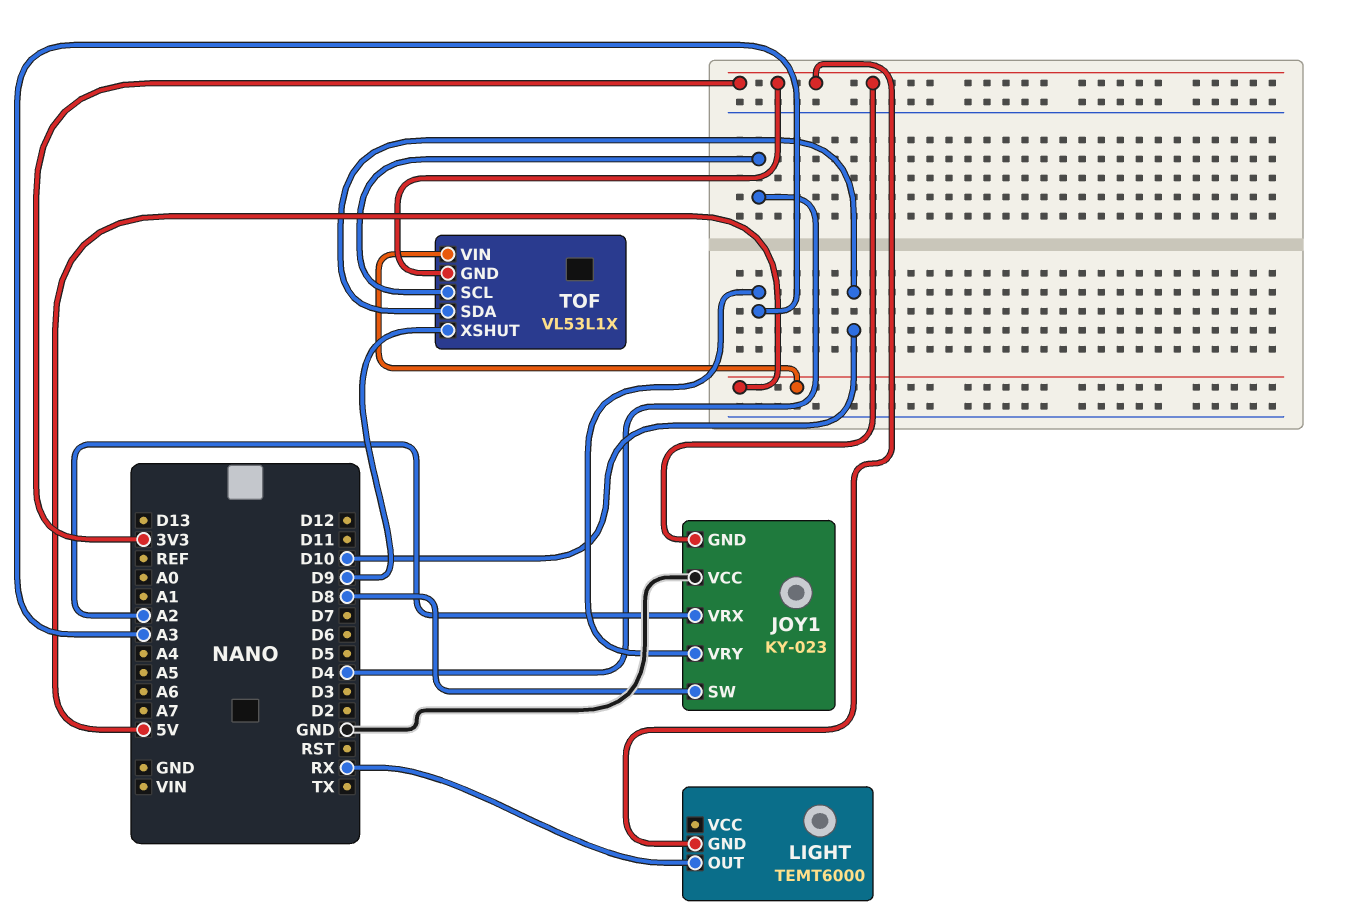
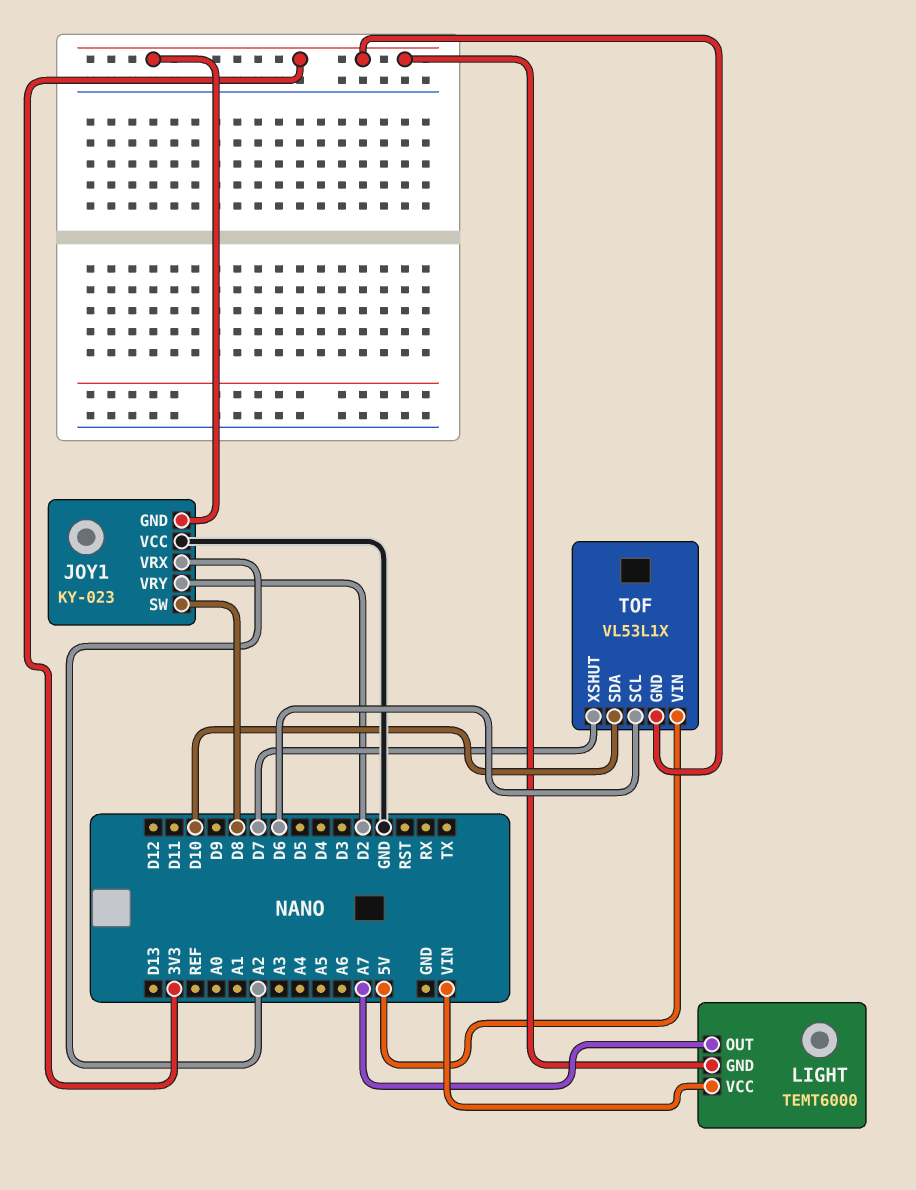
JOY1 pin VRY: A3 -> D2
LIGHT pin OUT: RX -> A7
LIGHT pin VCC: none -> VIN
TOF pin SCL: D4 -> D6
TOF pin XSHUT: D9 -> D7

